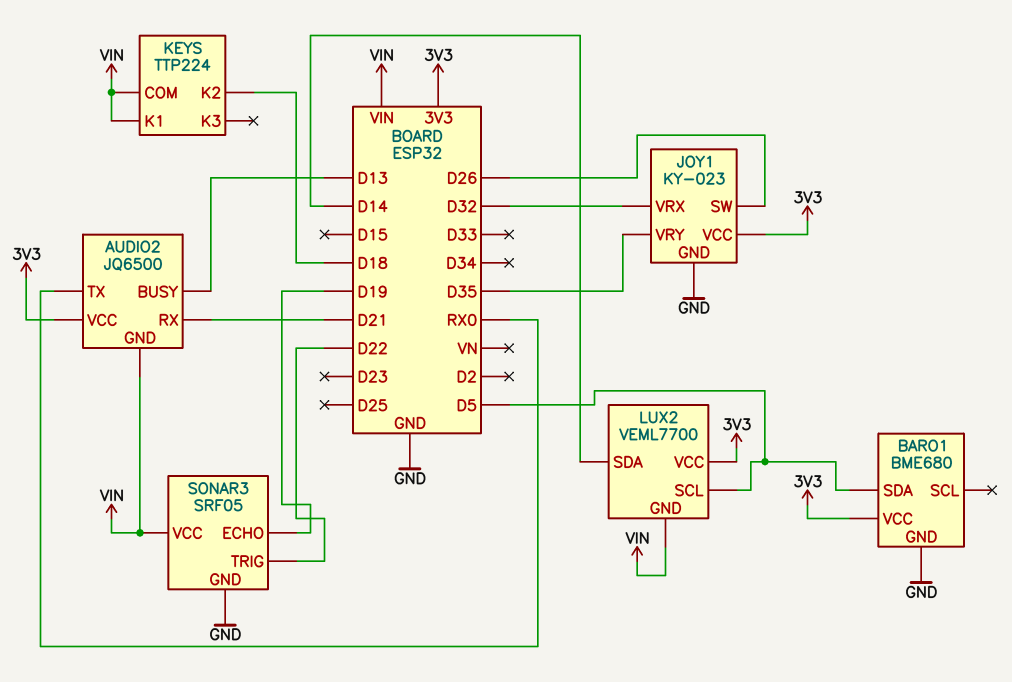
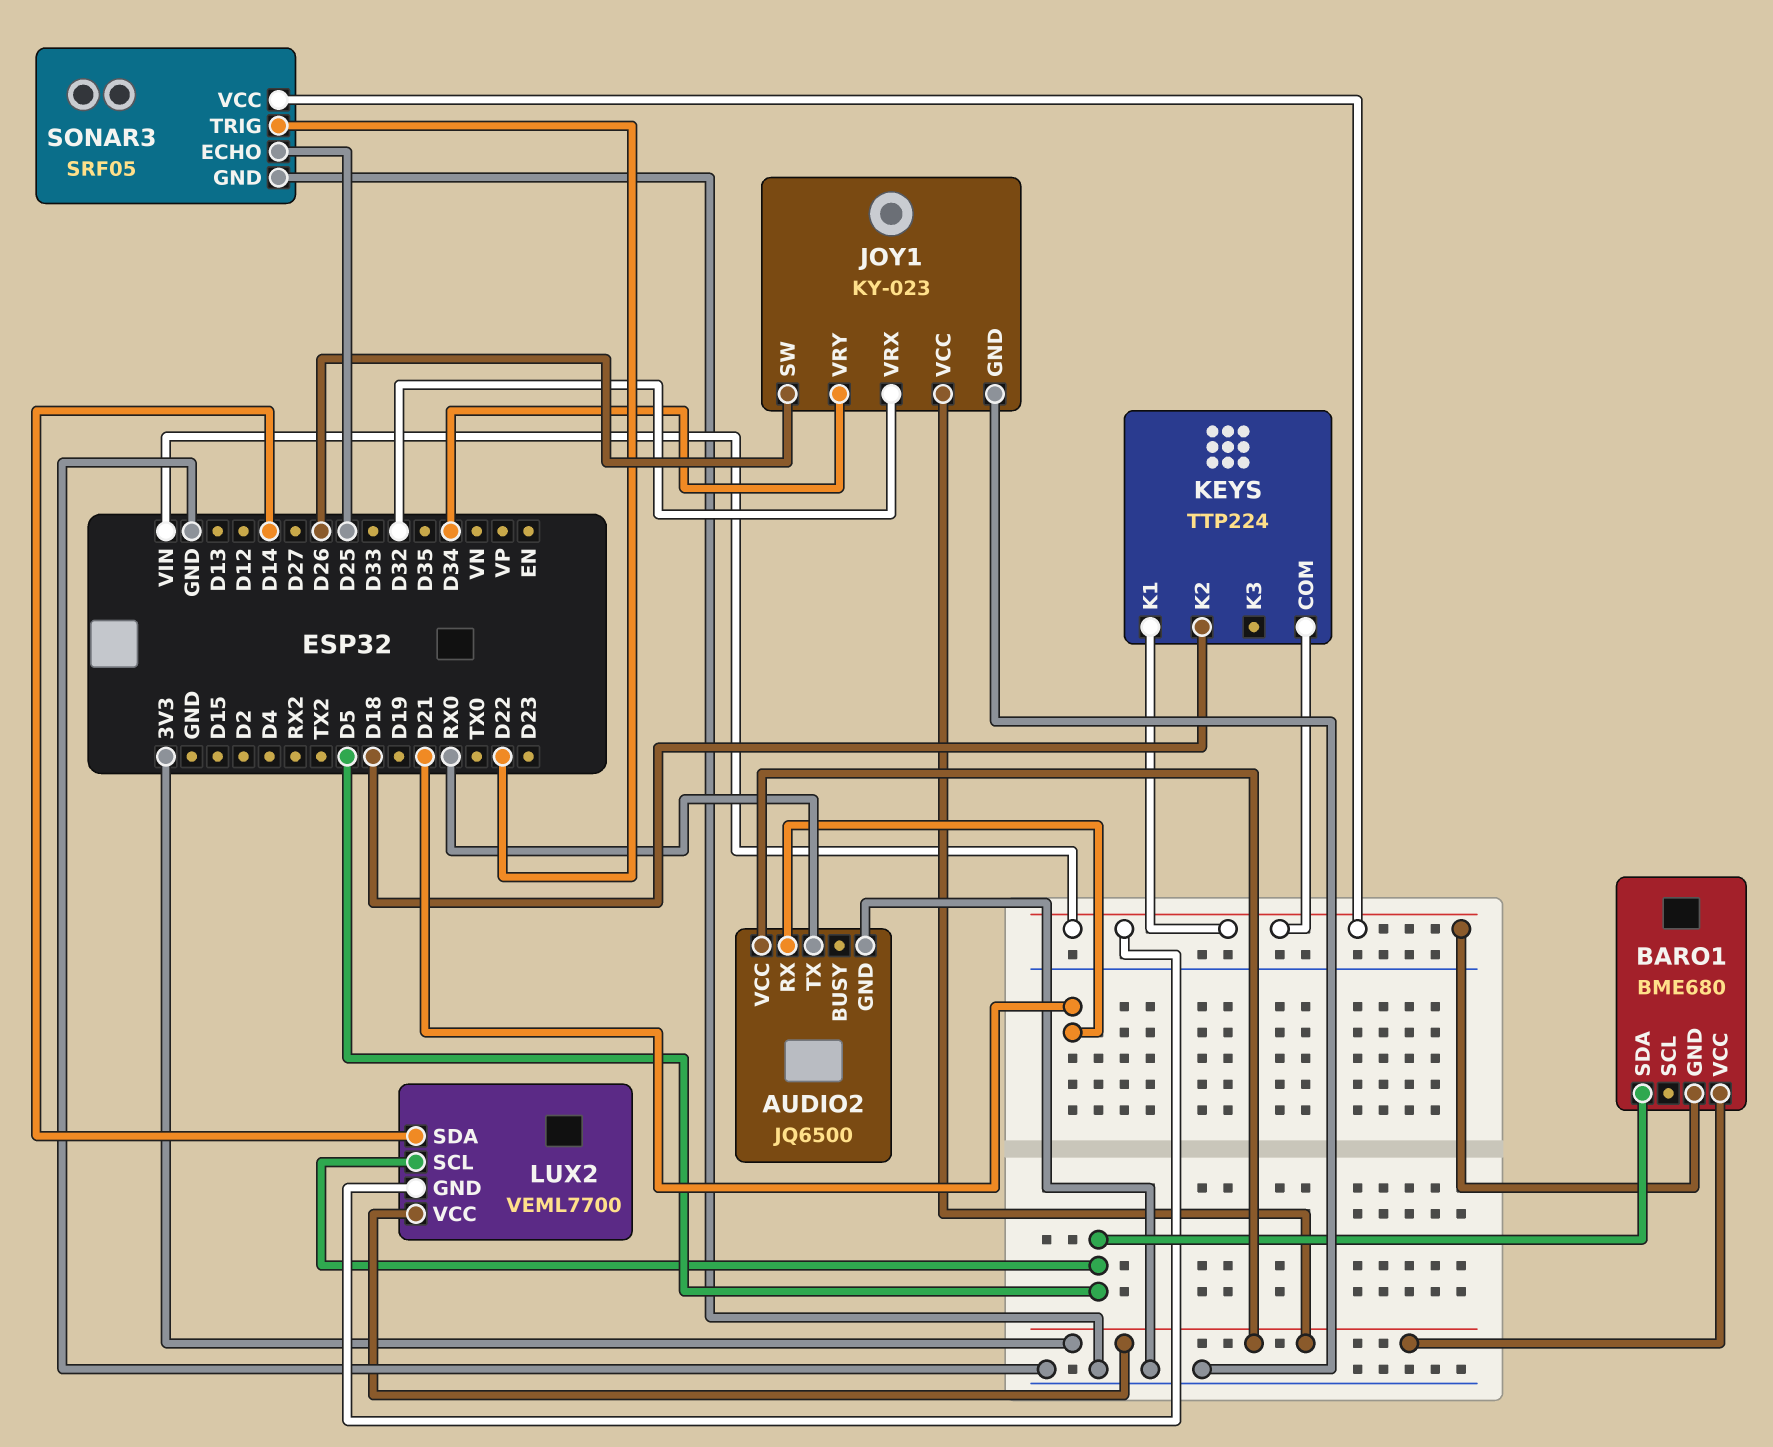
AUDIO2 pin BUSY: D13 -> none
AUDIO2 pin GND: VIN -> GND
BARO1 pin GND: GND -> VIN
JOY1 pin VRY: D35 -> D34
SONAR3 pin ECHO: D19 -> D25

